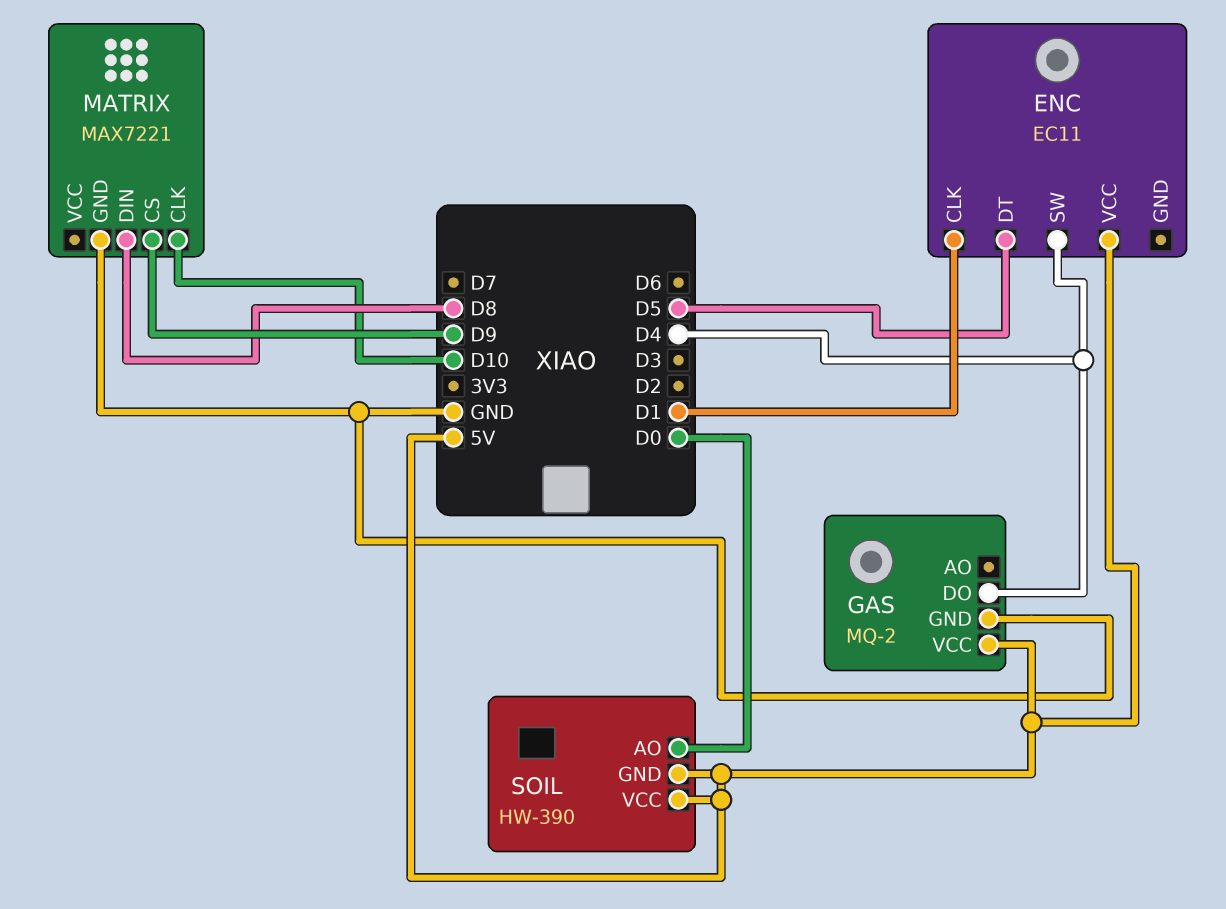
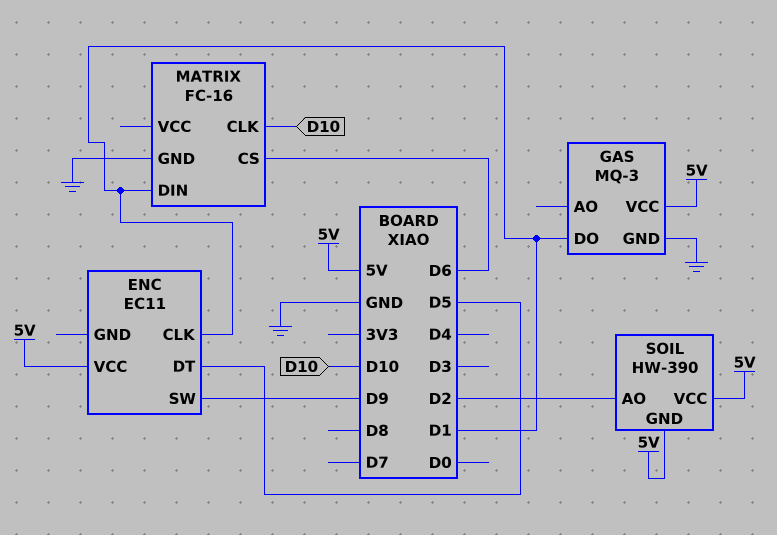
ENC pin SW: D4 -> D9
GAS: MQ-2 -> MQ-3
GAS pin DO: D4 -> D1
MATRIX: MAX7221 -> FC-16
MATRIX pin CS: D9 -> D6
MATRIX pin DIN: D8 -> D1
SOIL pin AO: D0 -> D2

